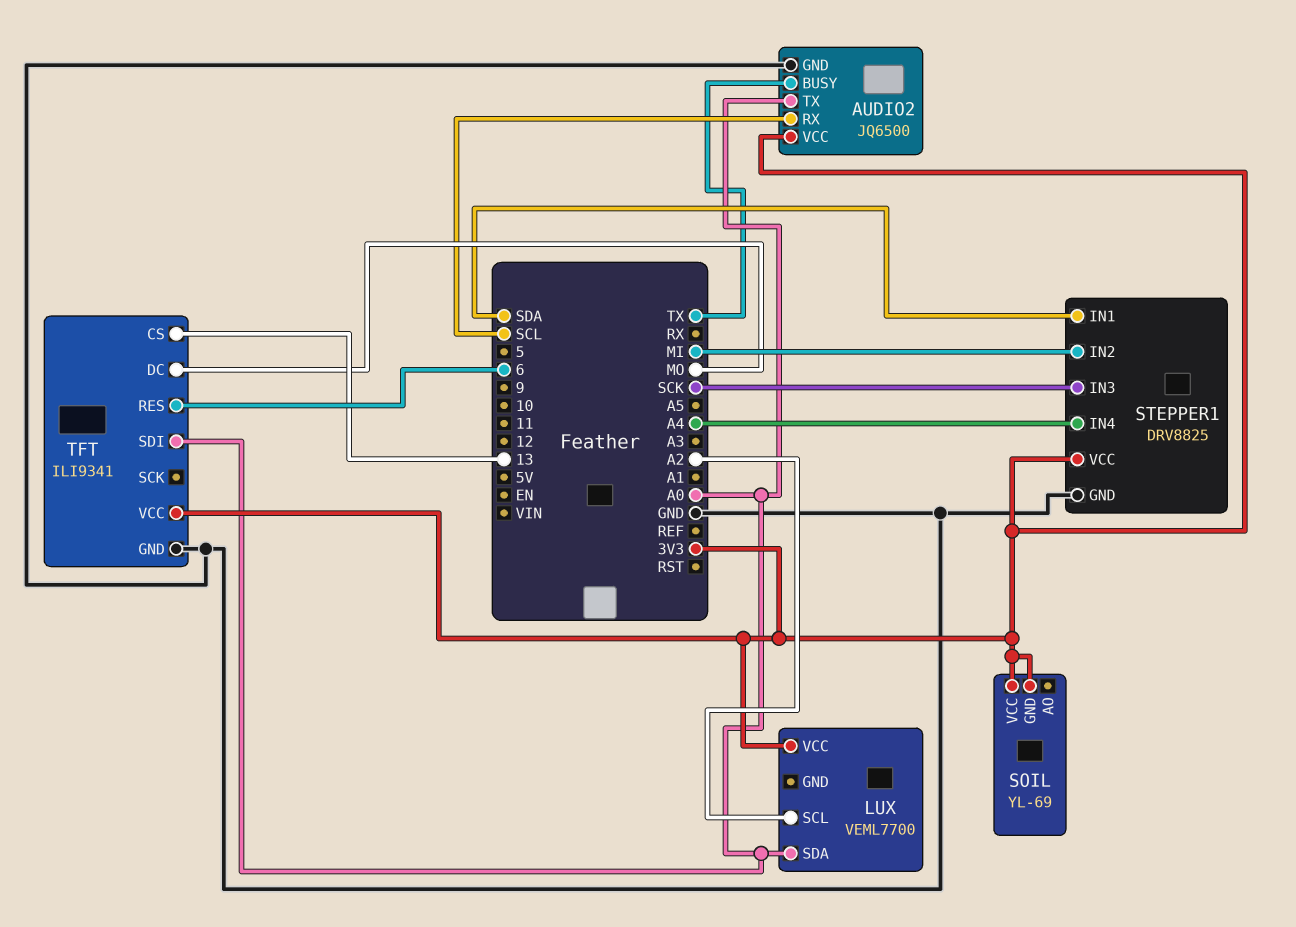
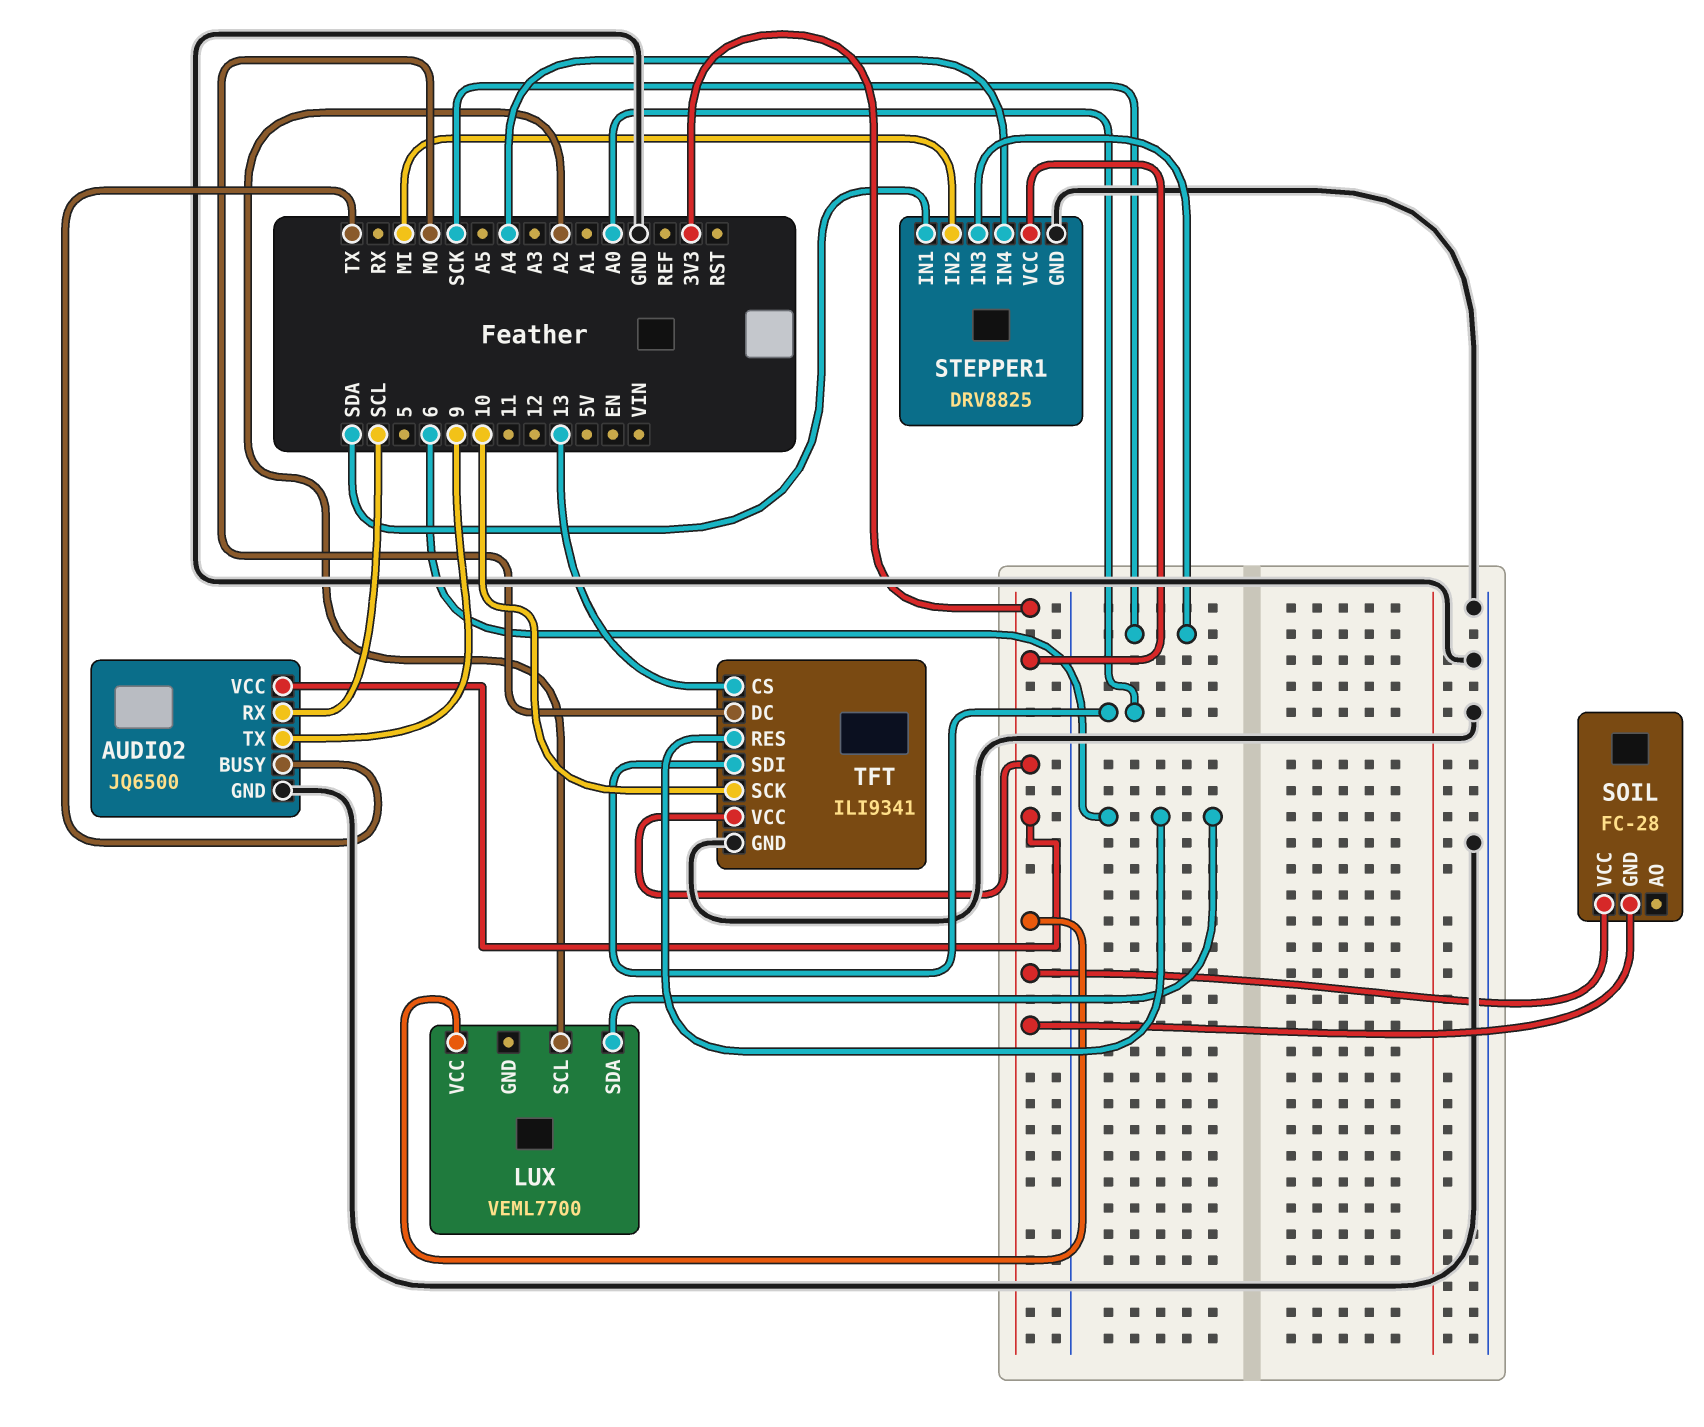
AUDIO2 pin TX: A0 -> 9
LUX pin SDA: A0 -> 6
SOIL: YL-69 -> FC-28
TFT pin SCK: none -> 10

